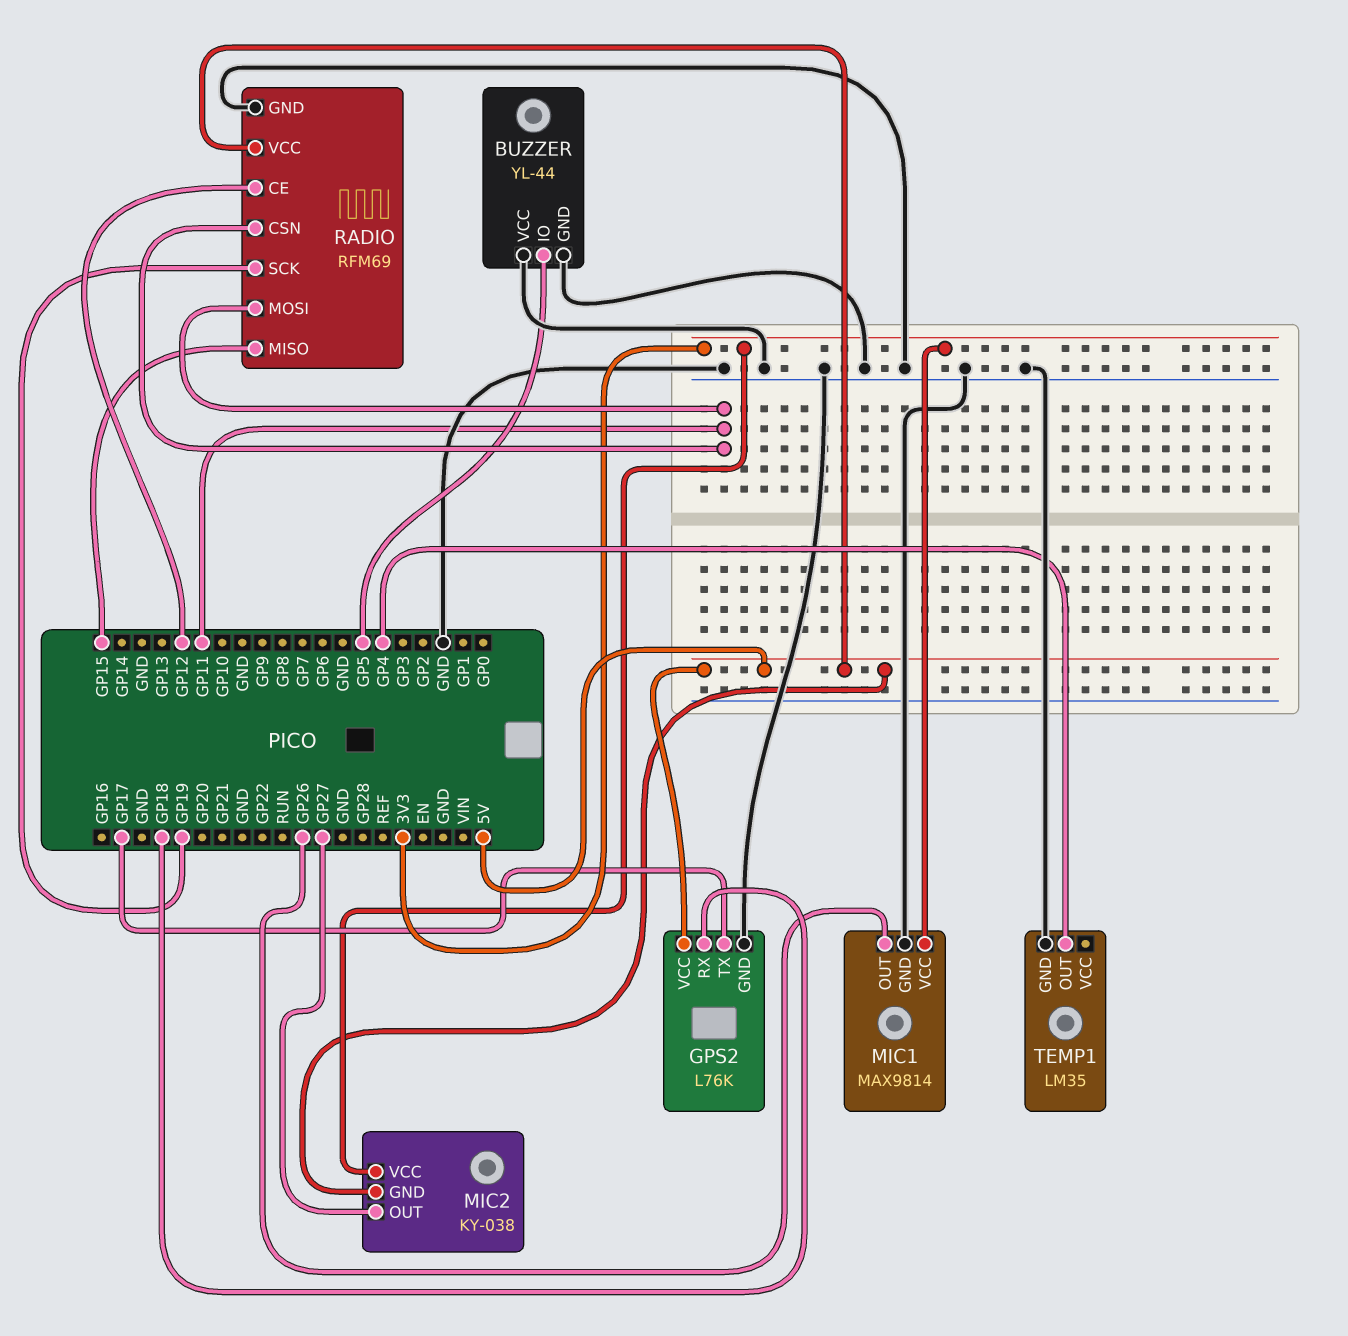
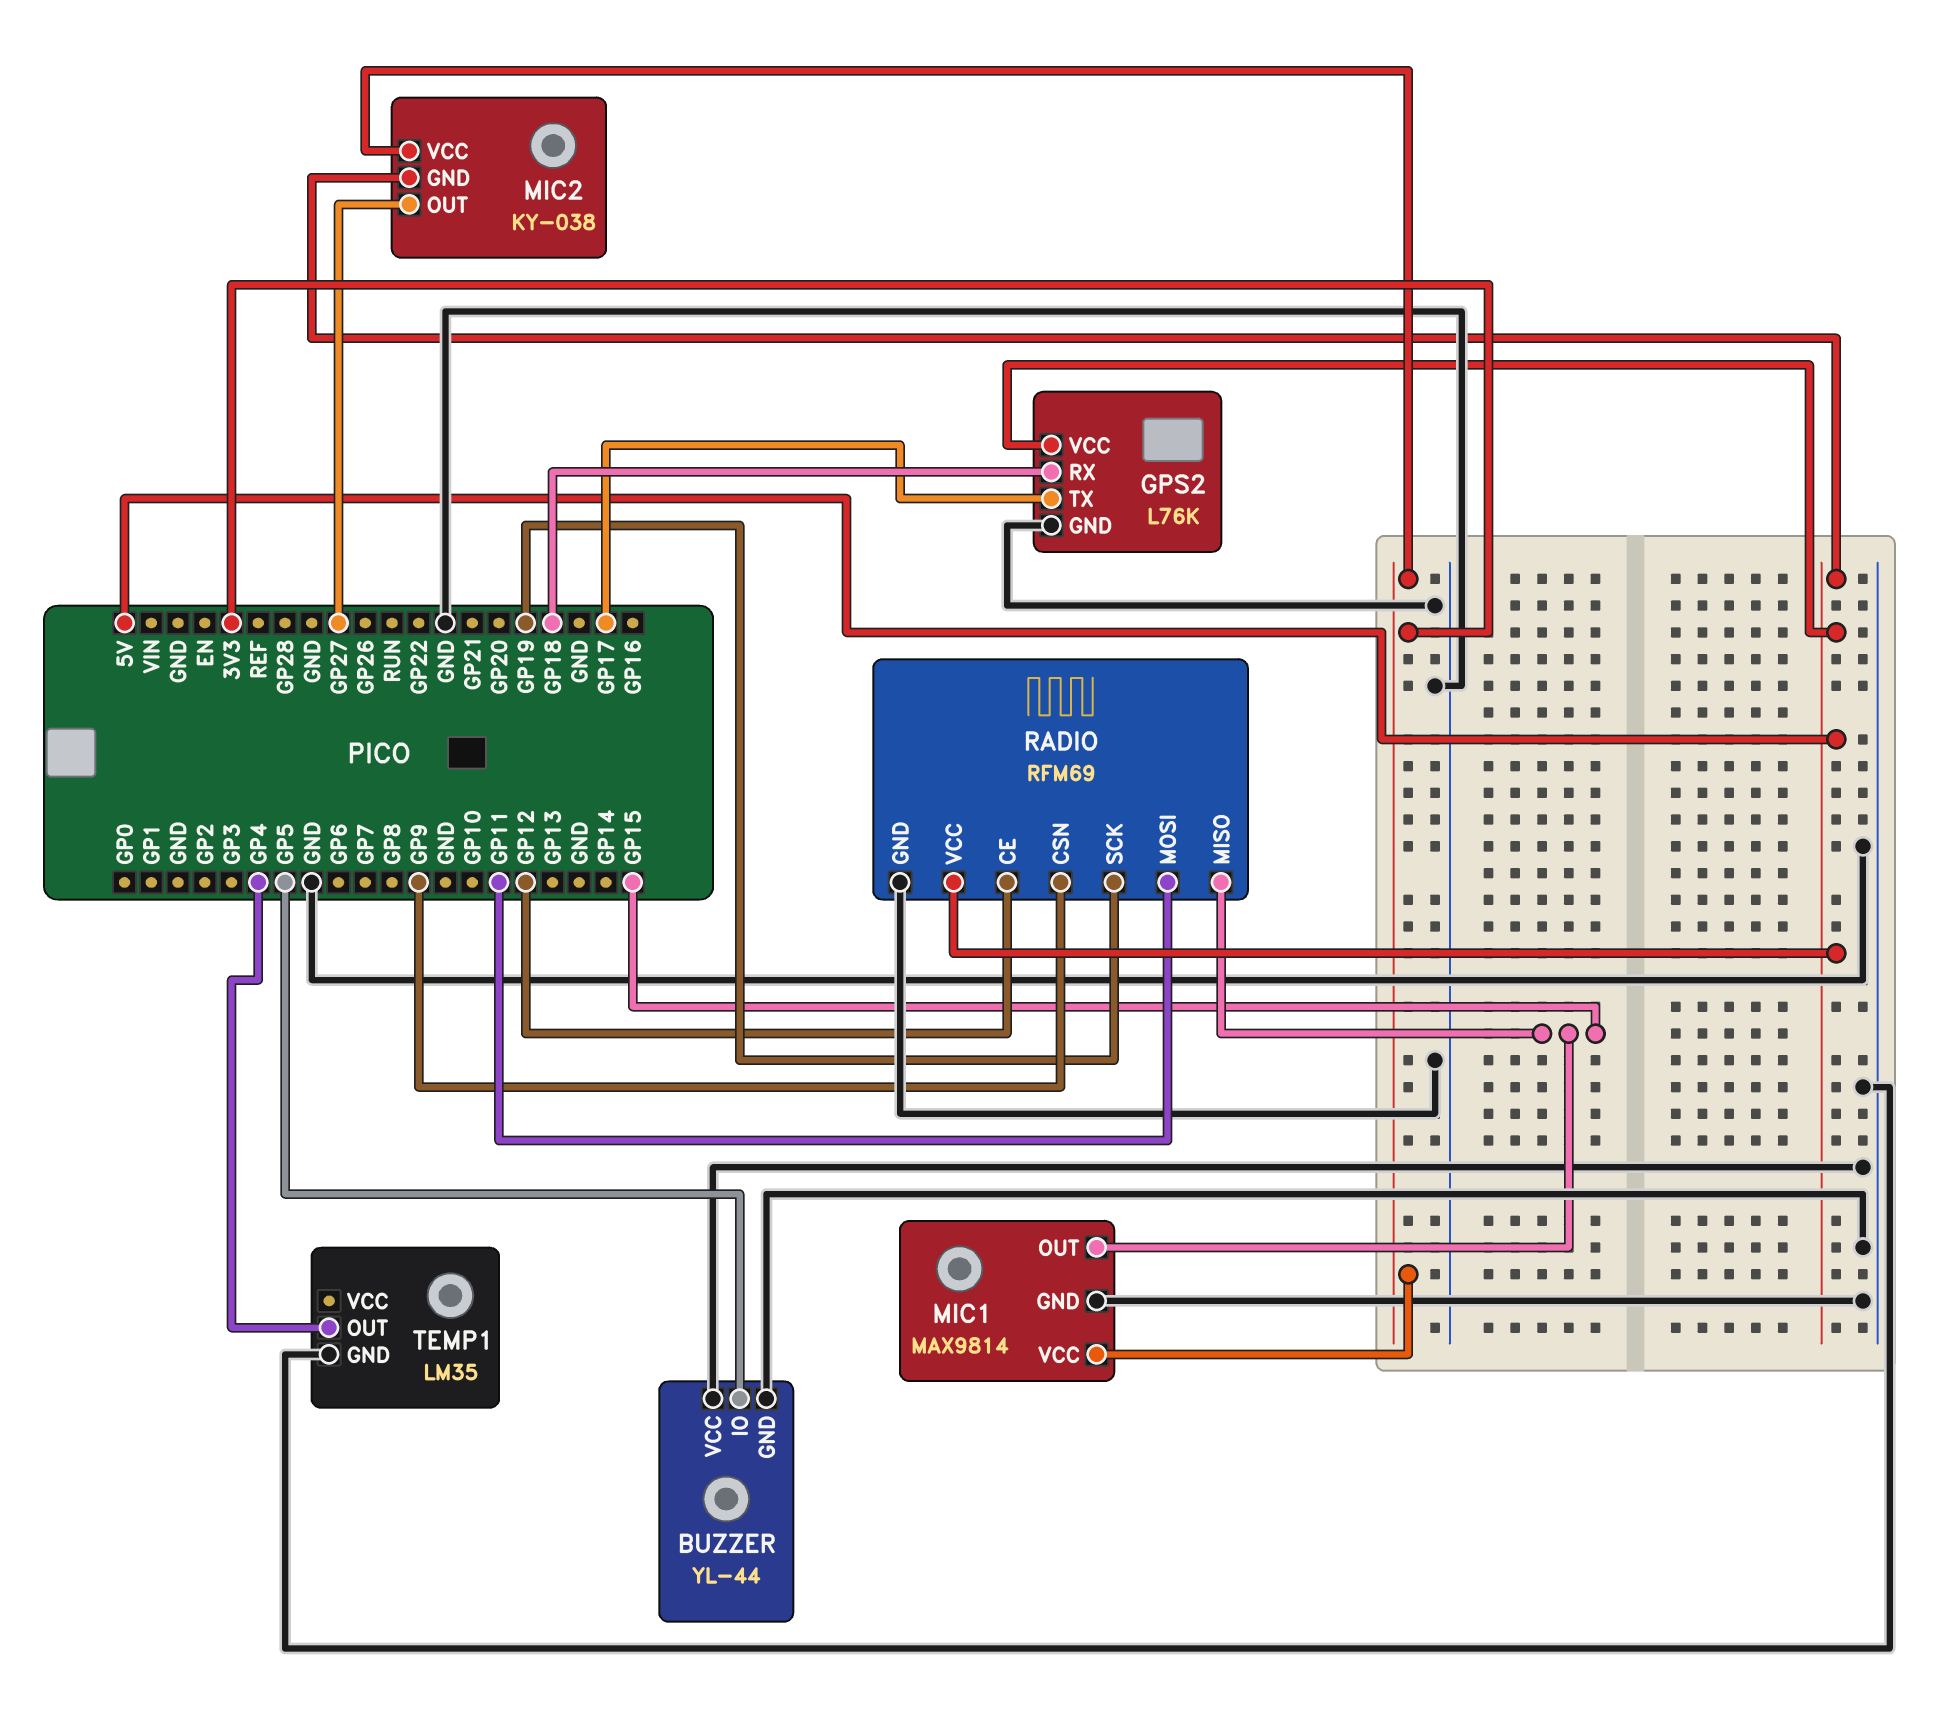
MIC1 pin OUT: GP26 -> GP15
RADIO pin CSN: GP11 -> GP9

